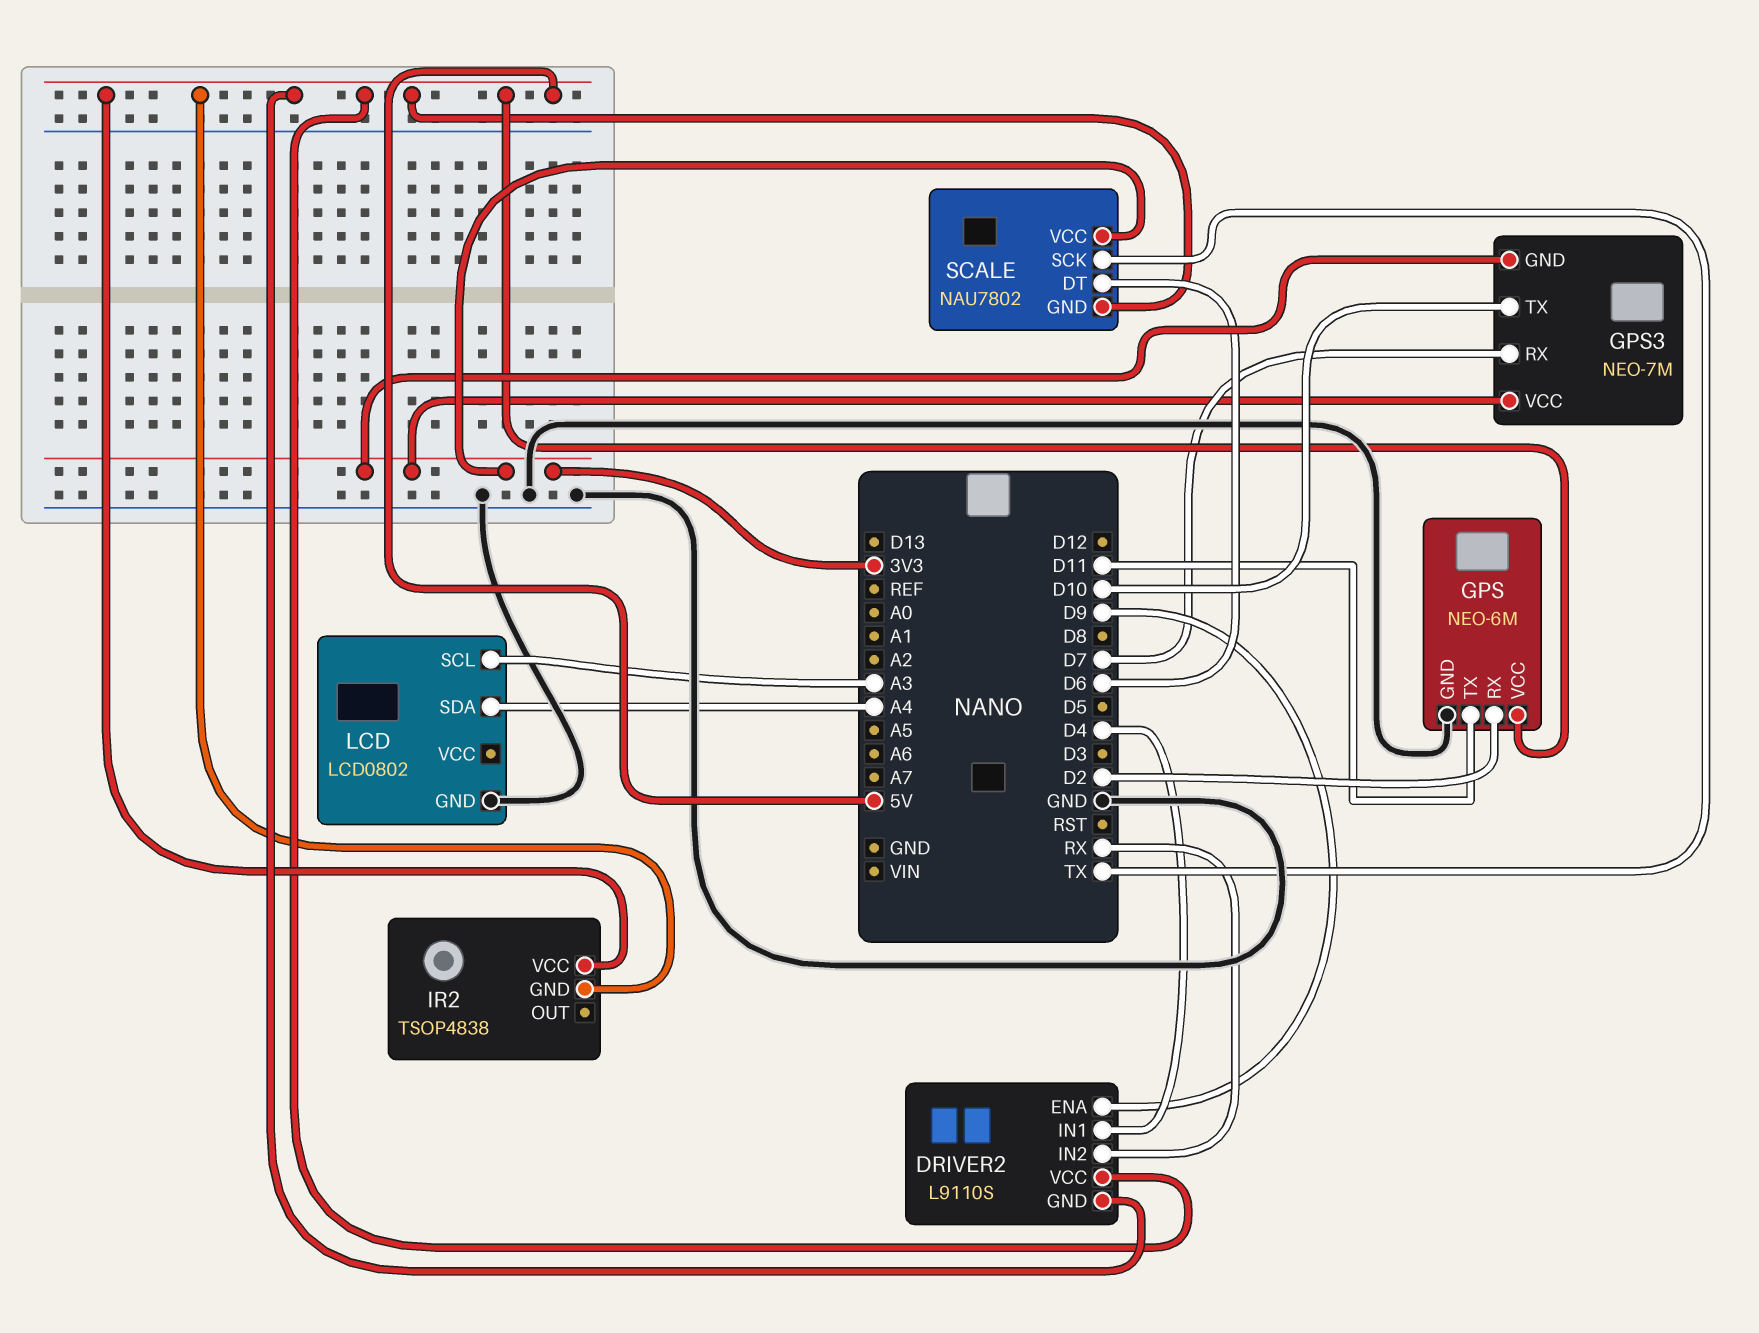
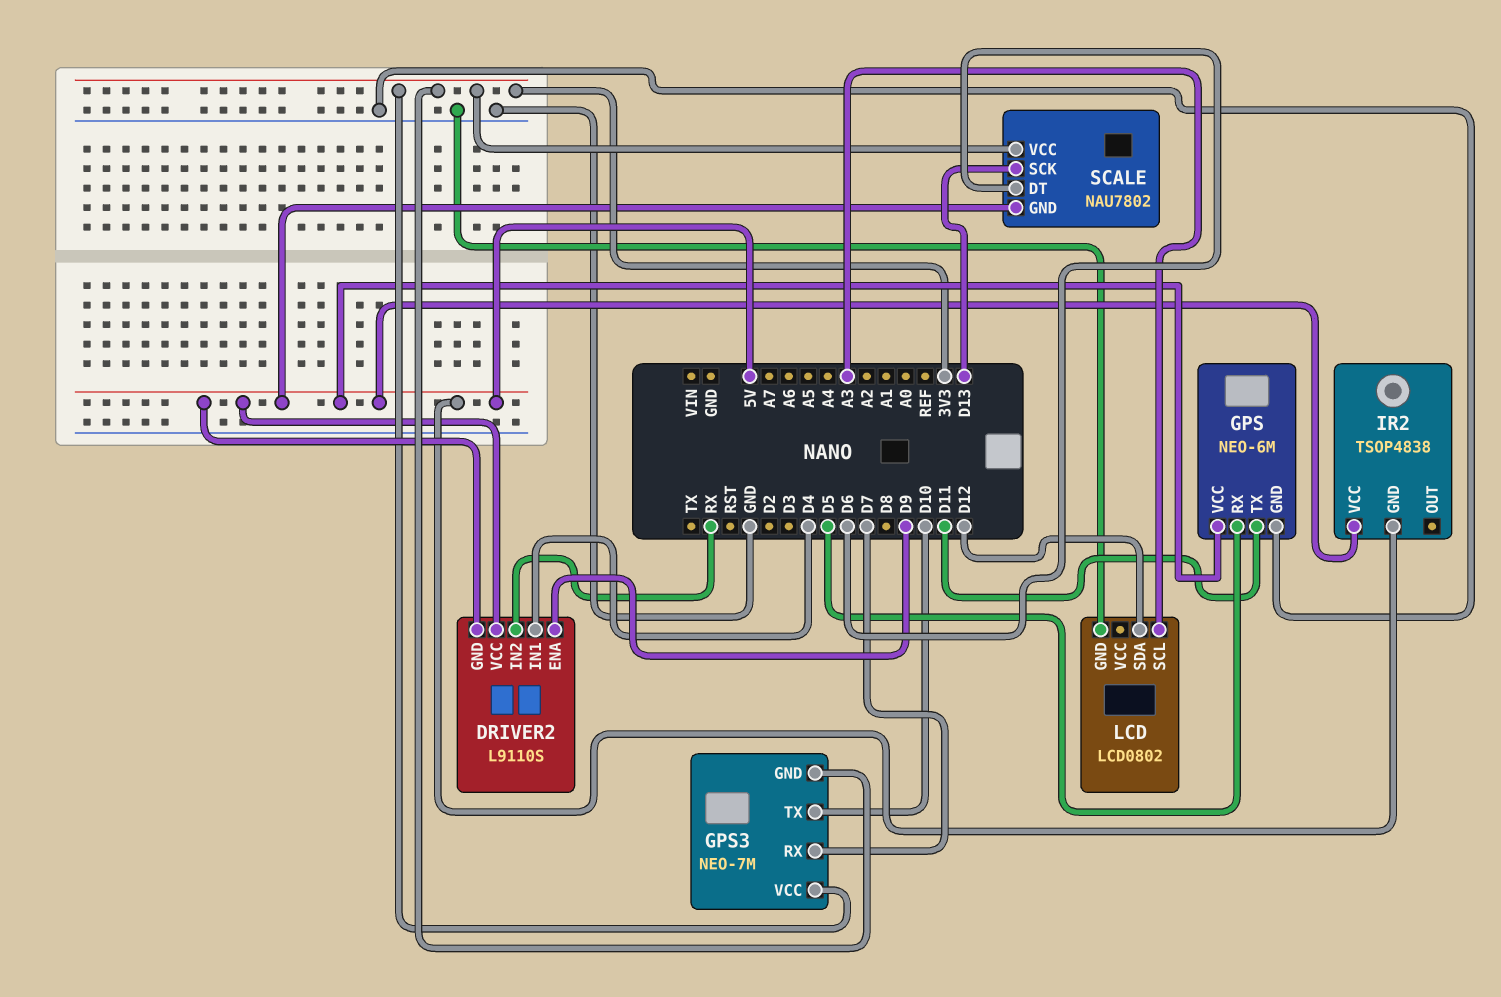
GPS pin RX: D2 -> D5
LCD pin SDA: A4 -> D12
SCALE pin SCK: TX -> D13

